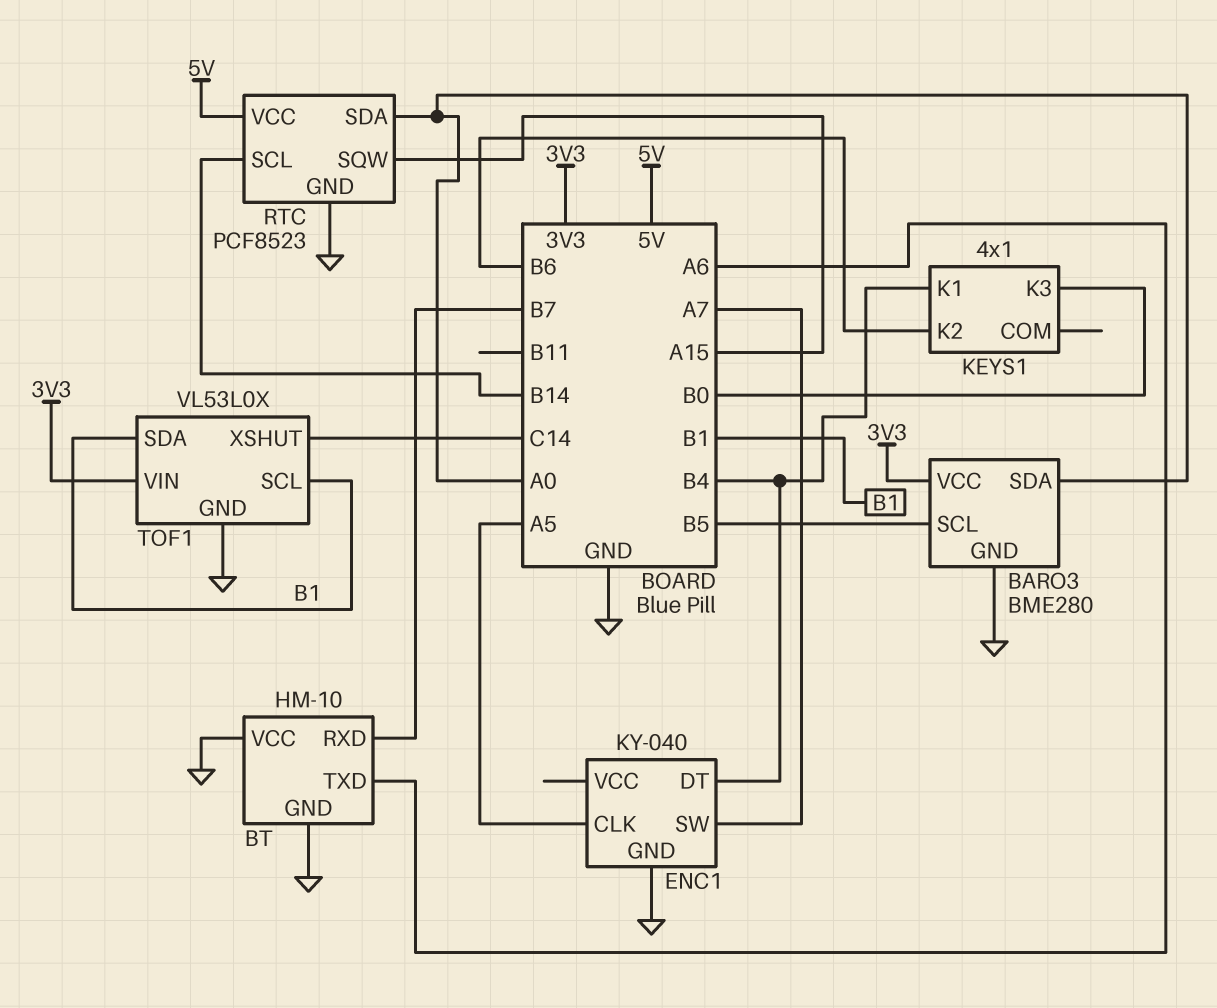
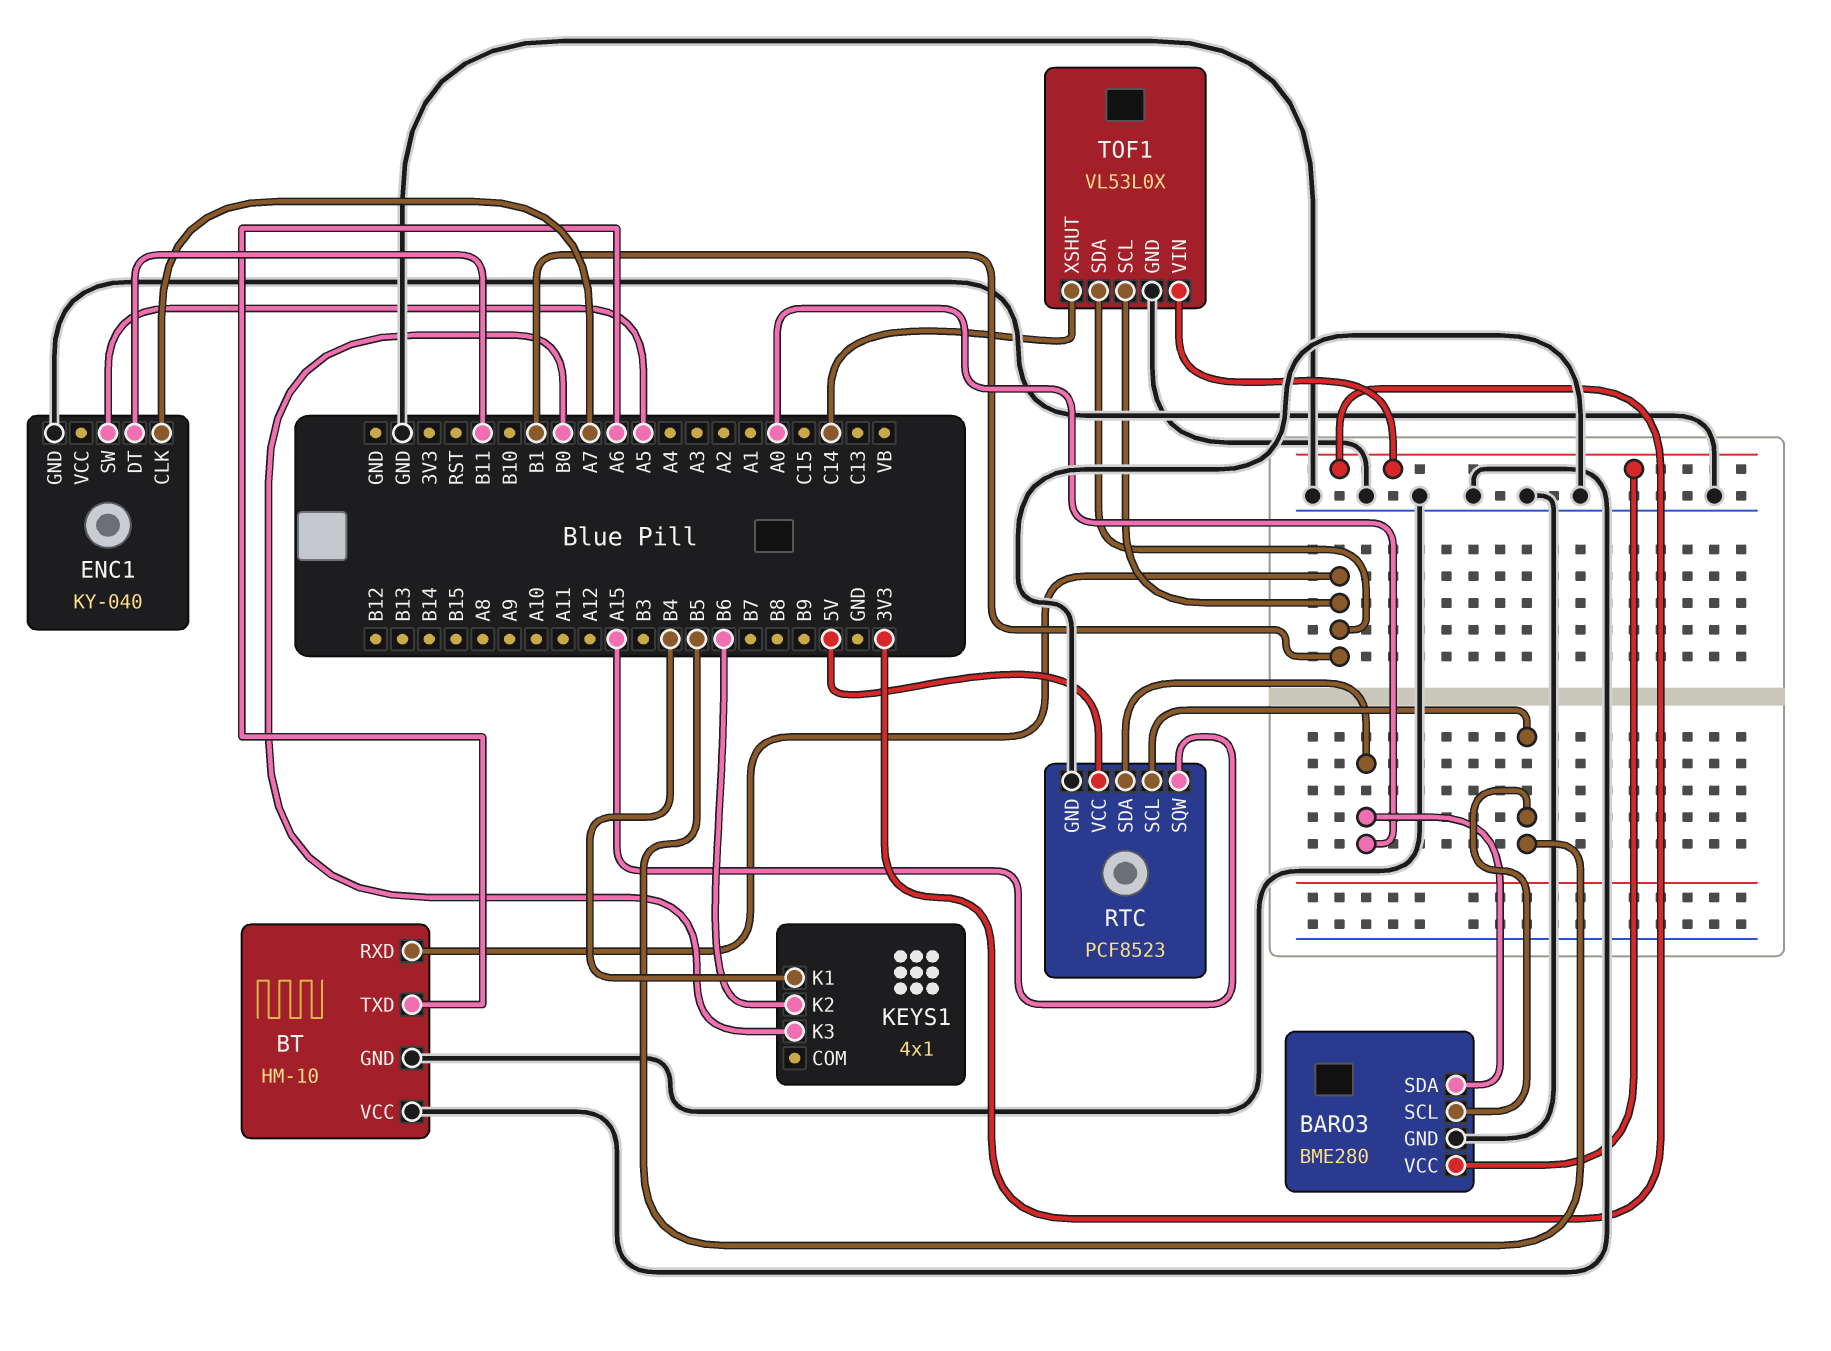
BT pin RXD: B7 -> B1
ENC1 pin CLK: A5 -> A7
ENC1 pin DT: B4 -> B11
ENC1 pin SW: A7 -> A5
RTC pin SCL: B14 -> B5

